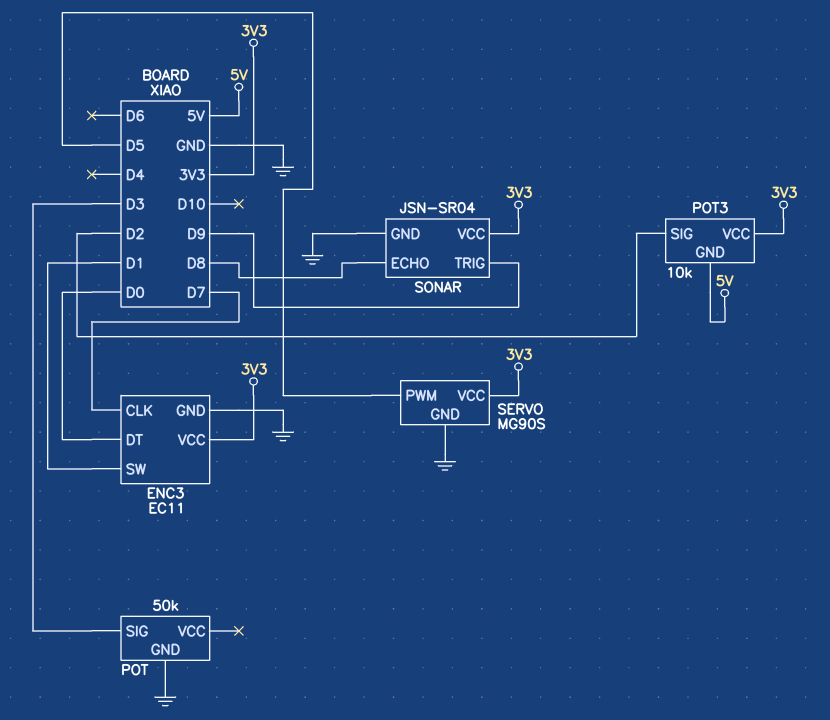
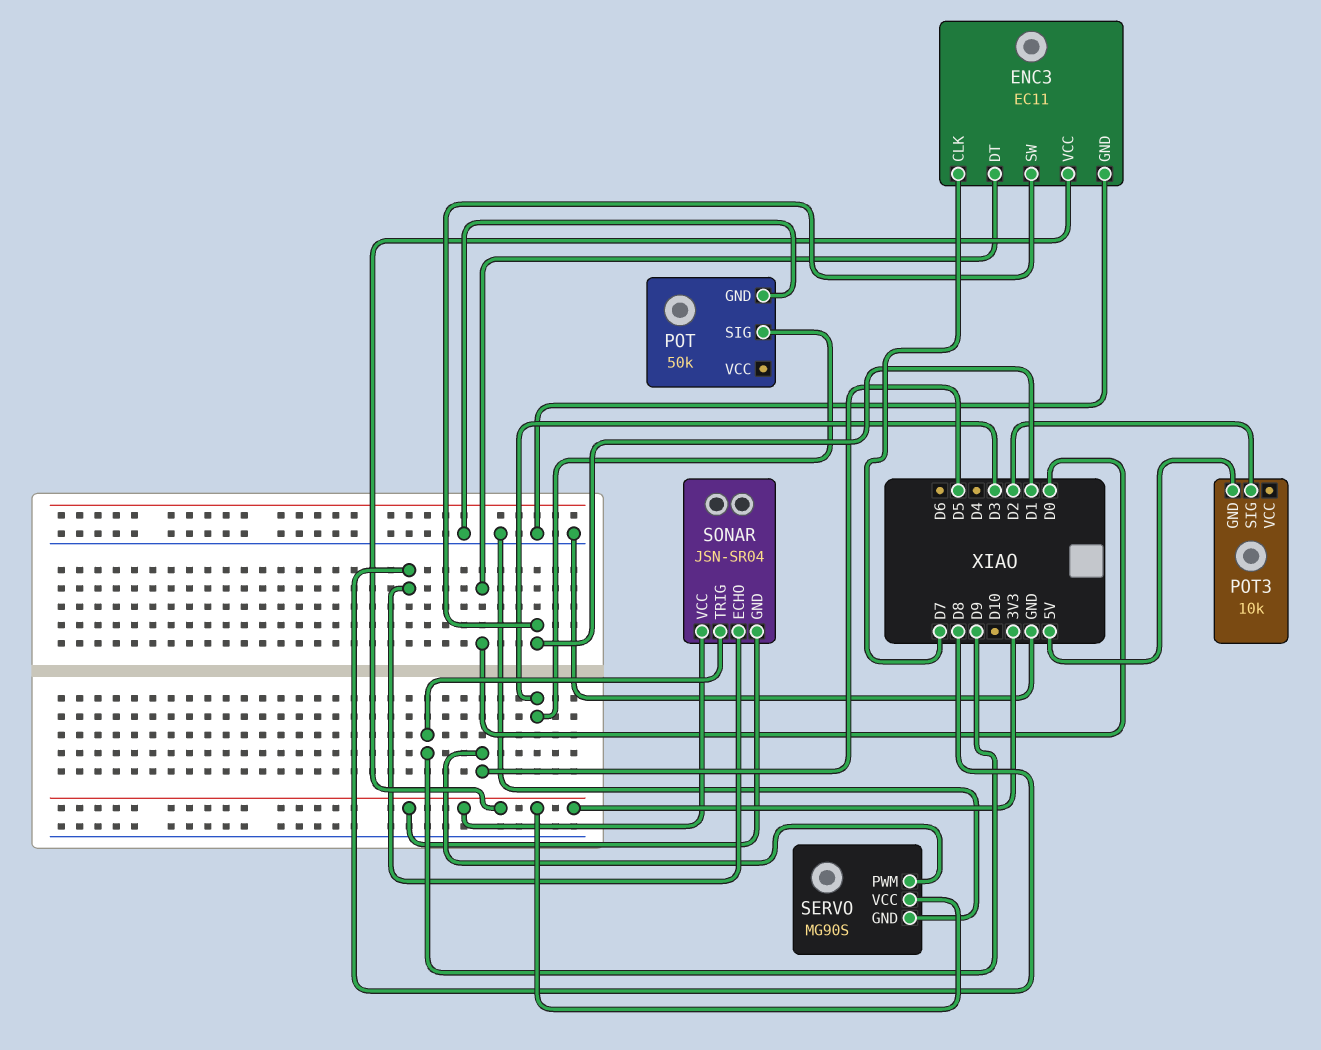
POT3 pin VCC: 3V3 -> none
SONAR pin GND: GND -> 3V3

